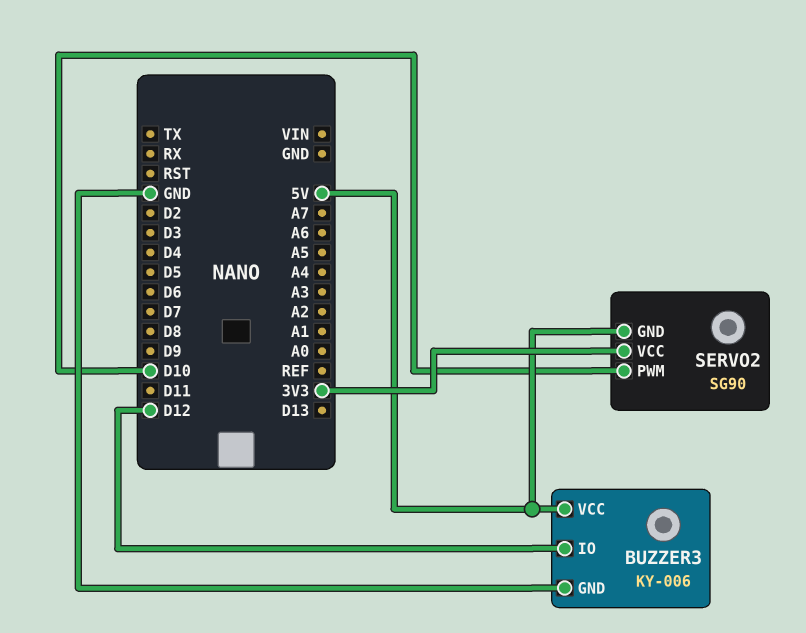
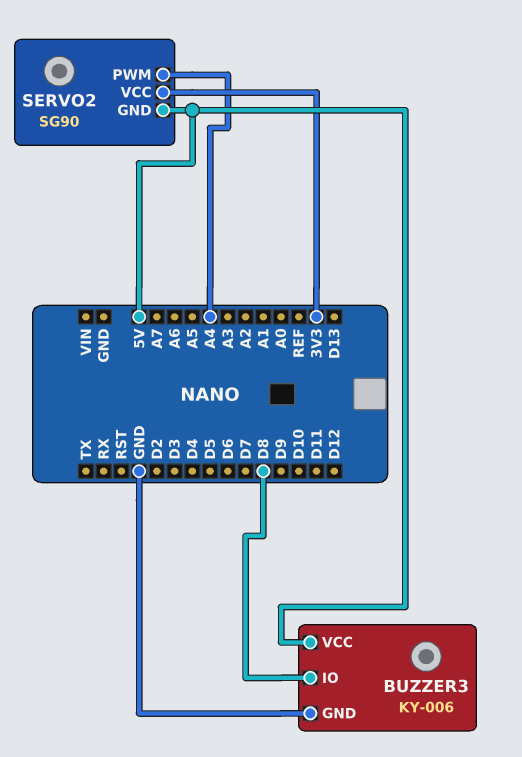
BUZZER3 pin IO: D12 -> D8
SERVO2 pin PWM: D10 -> A4

